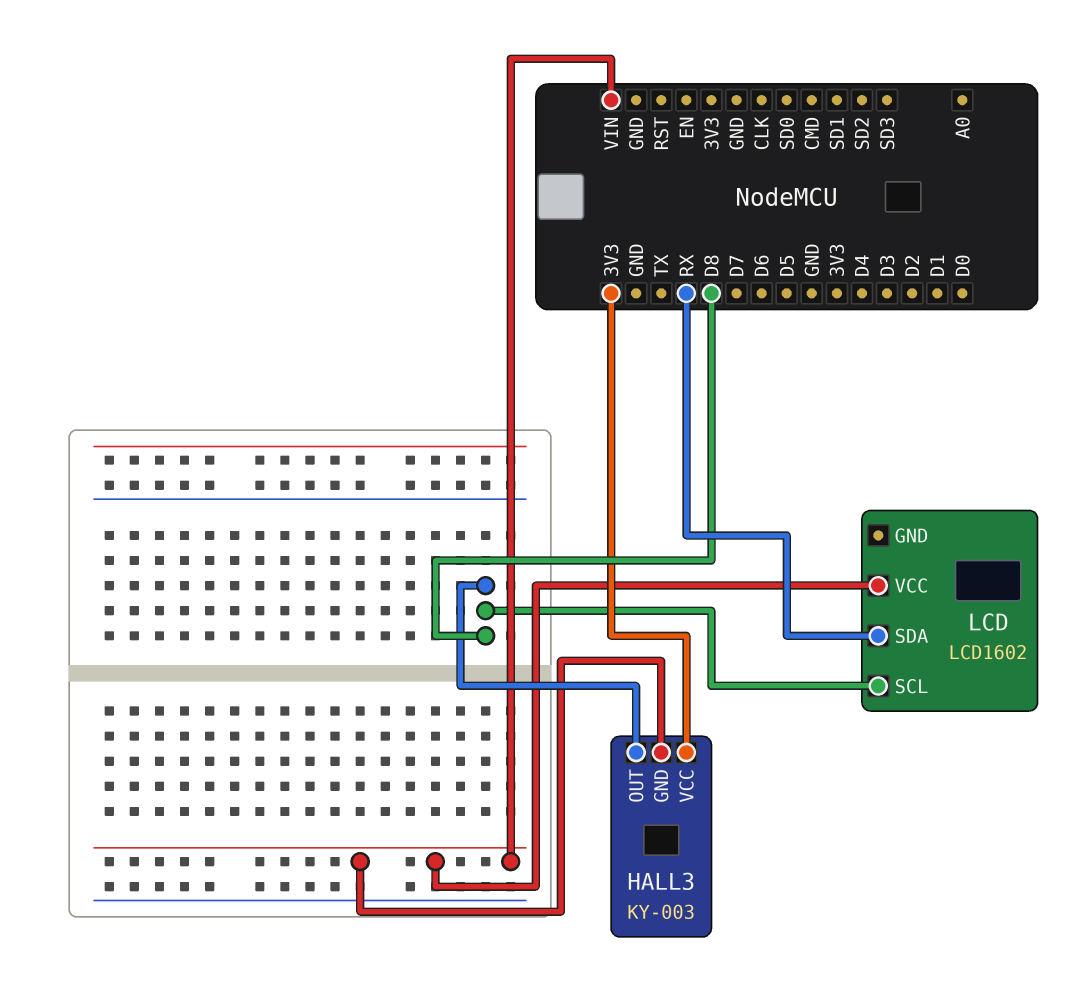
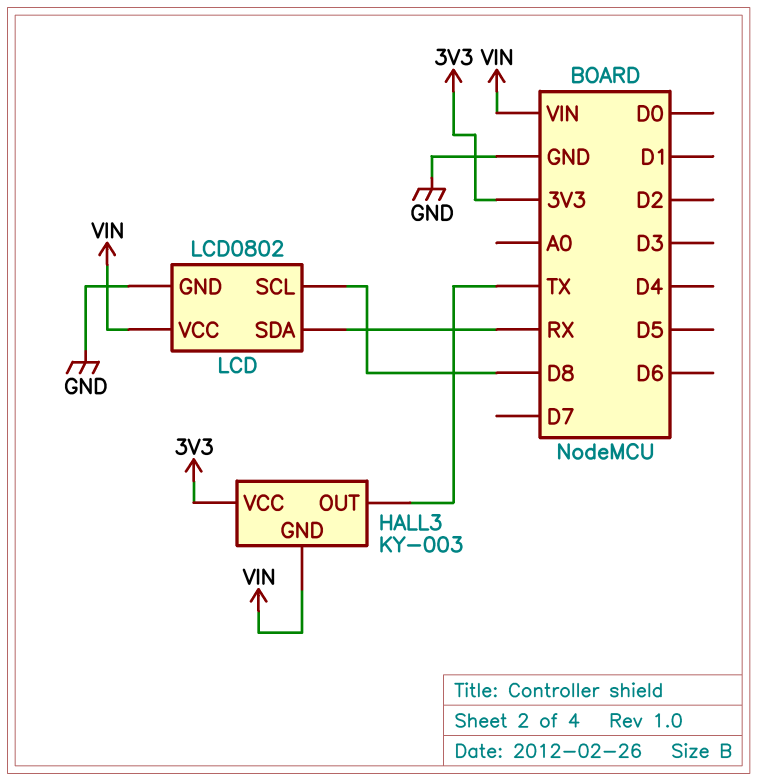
HALL3 pin OUT: D8 -> TX
LCD: LCD1602 -> LCD0802
LCD pin GND: none -> GND

